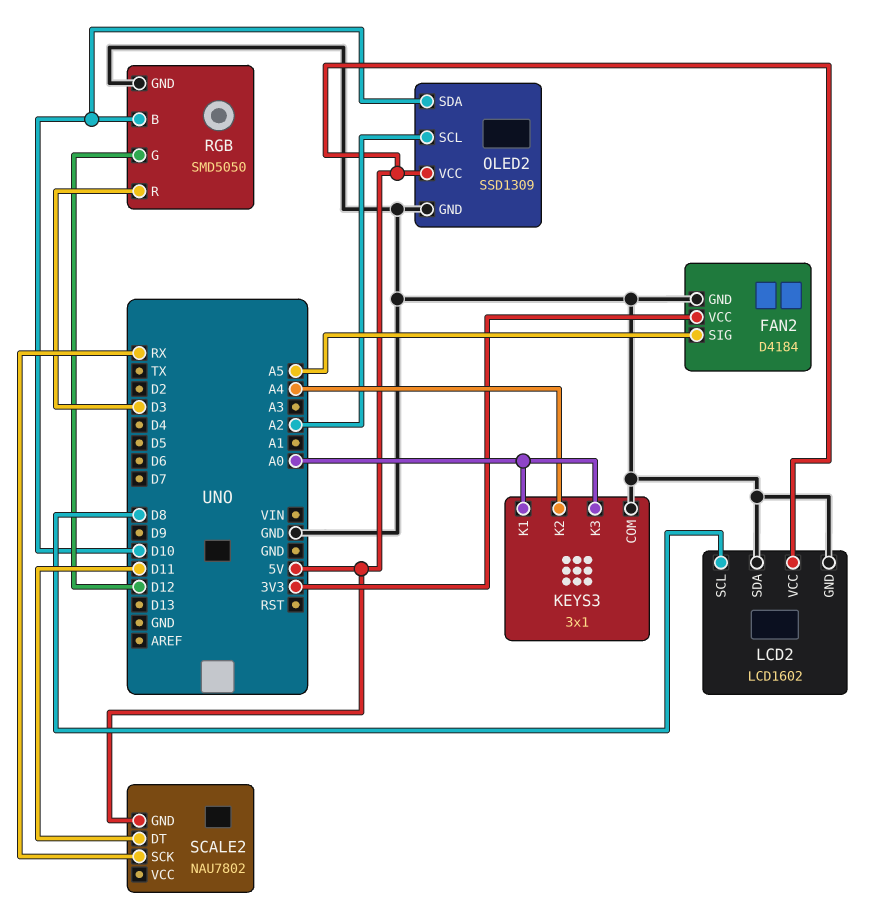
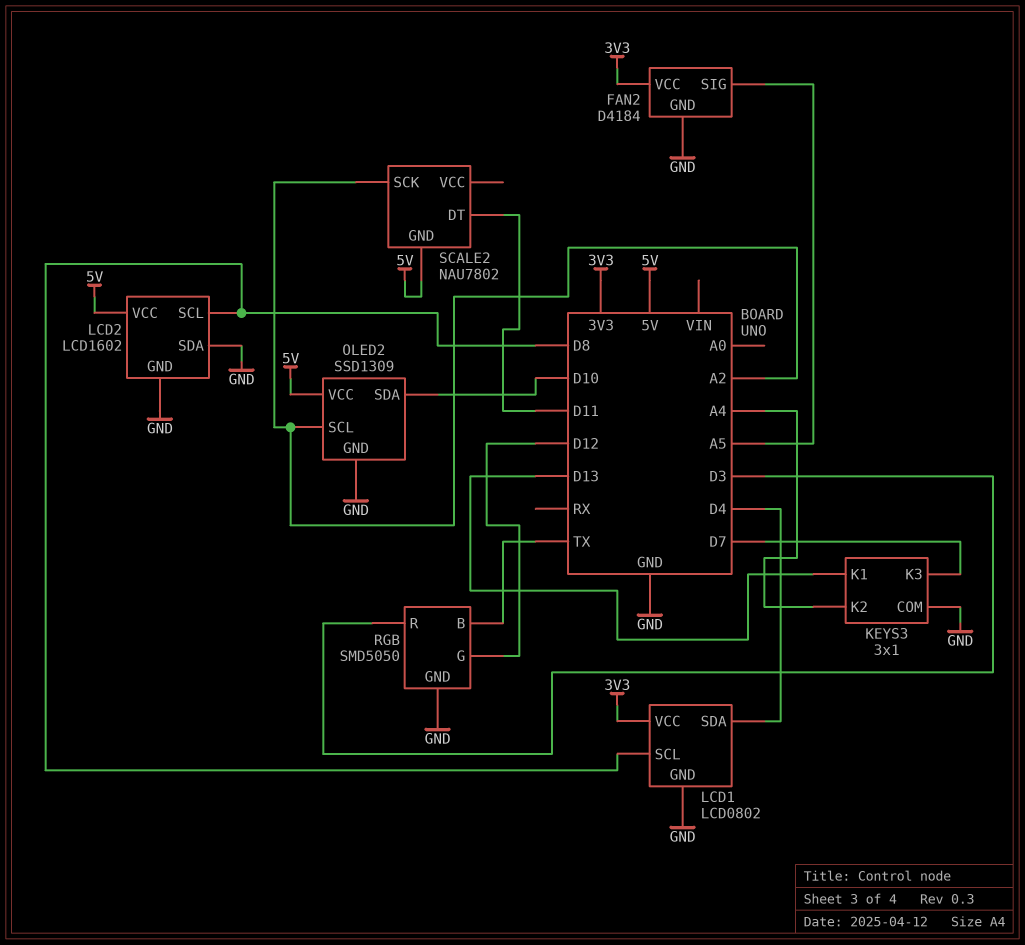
KEYS3 pin K1: A0 -> D13
KEYS3 pin K3: A0 -> D7
LCD1: none -> LCD0802
LCD1 pin GND: none -> GND
LCD1 pin SCL: none -> D8
LCD1 pin SDA: none -> D4
LCD1 pin VCC: none -> 3V3
RGB pin B: D10 -> TX
SCALE2 pin SCK: RX -> A2

